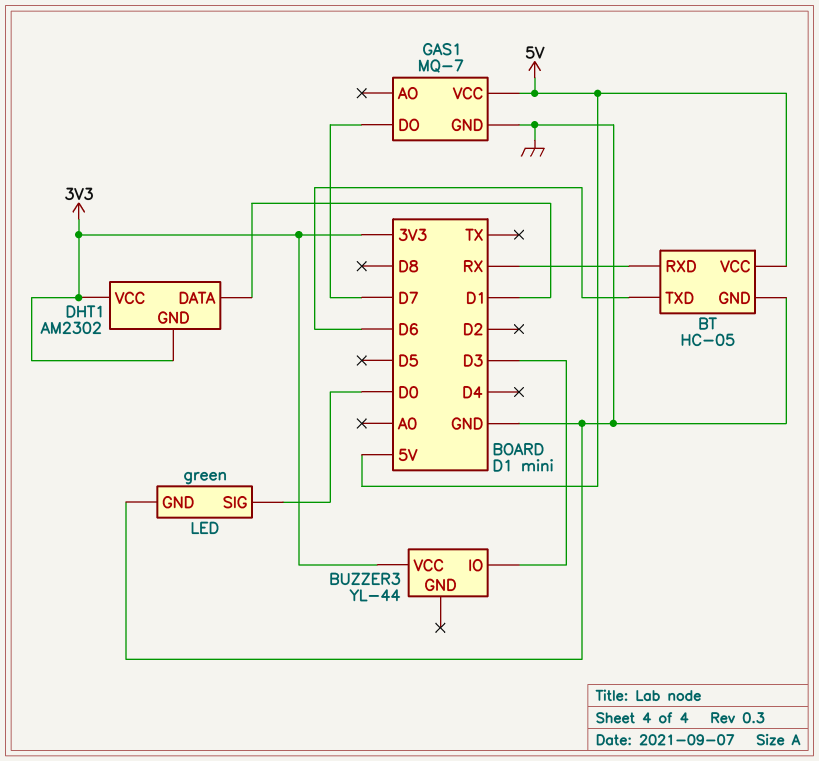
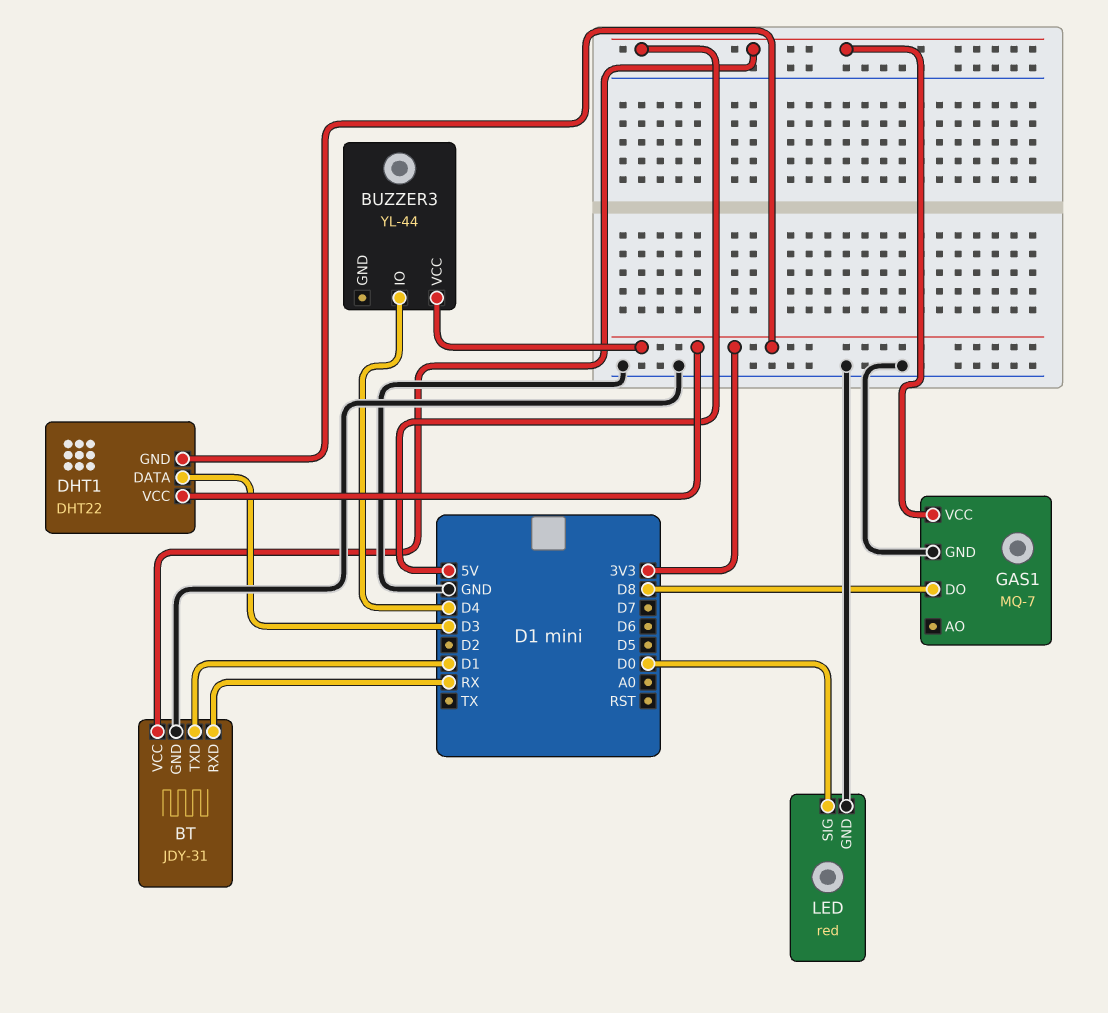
BT: HC-05 -> JDY-31
BT pin TXD: D6 -> D1
BUZZER3 pin IO: D3 -> D4
DHT1: AM2302 -> DHT22
DHT1 pin DATA: D1 -> D3
GAS1 pin DO: D7 -> D8
LED: green -> red

